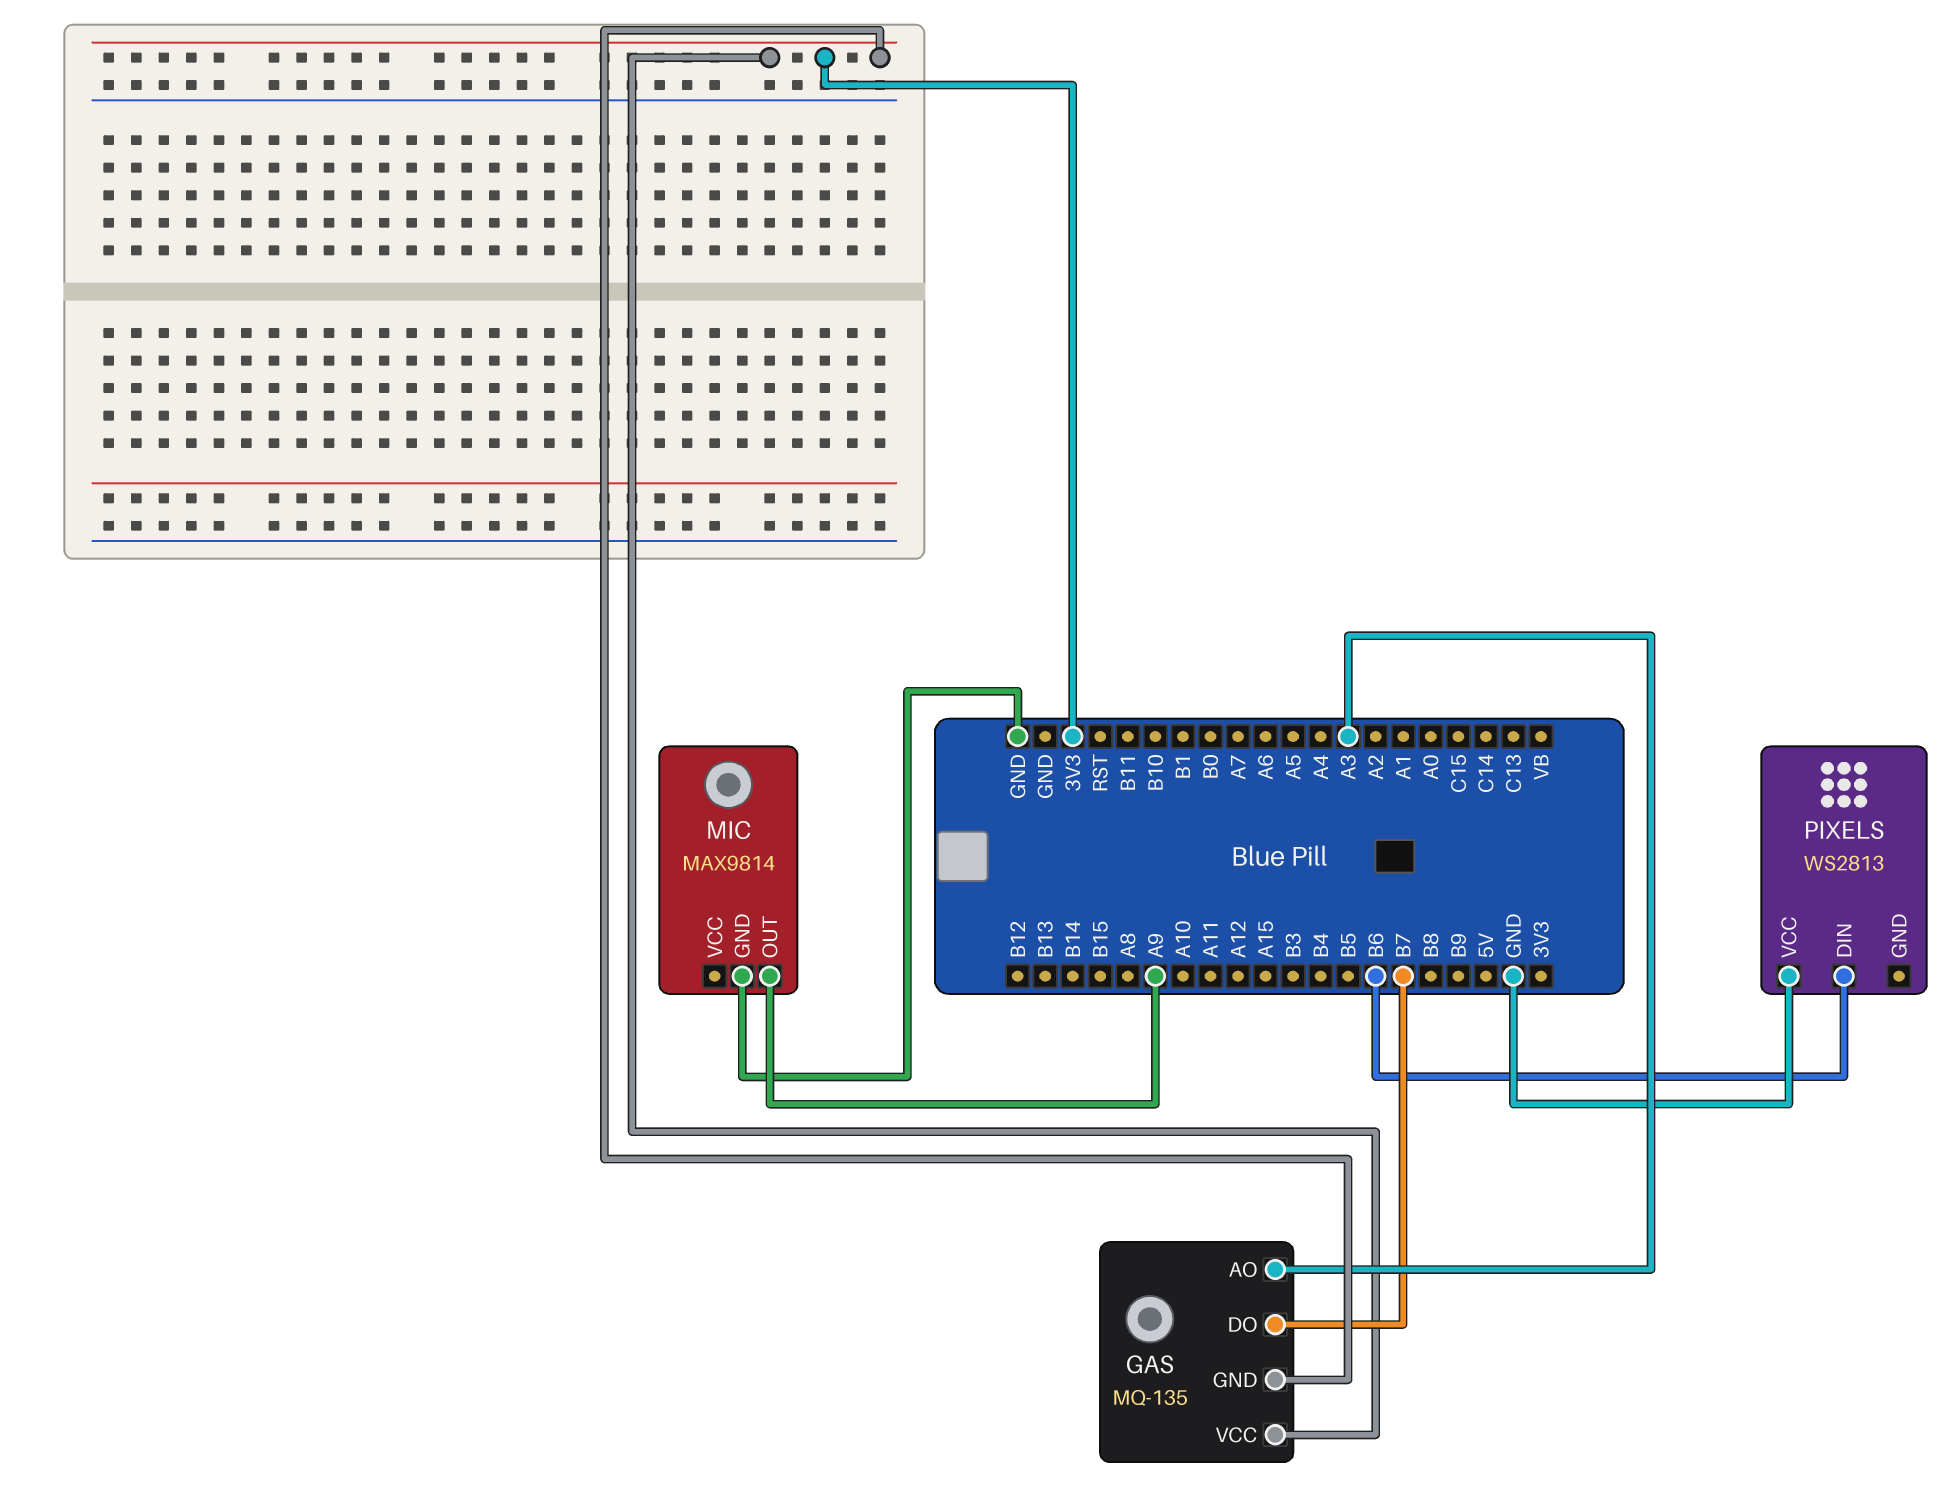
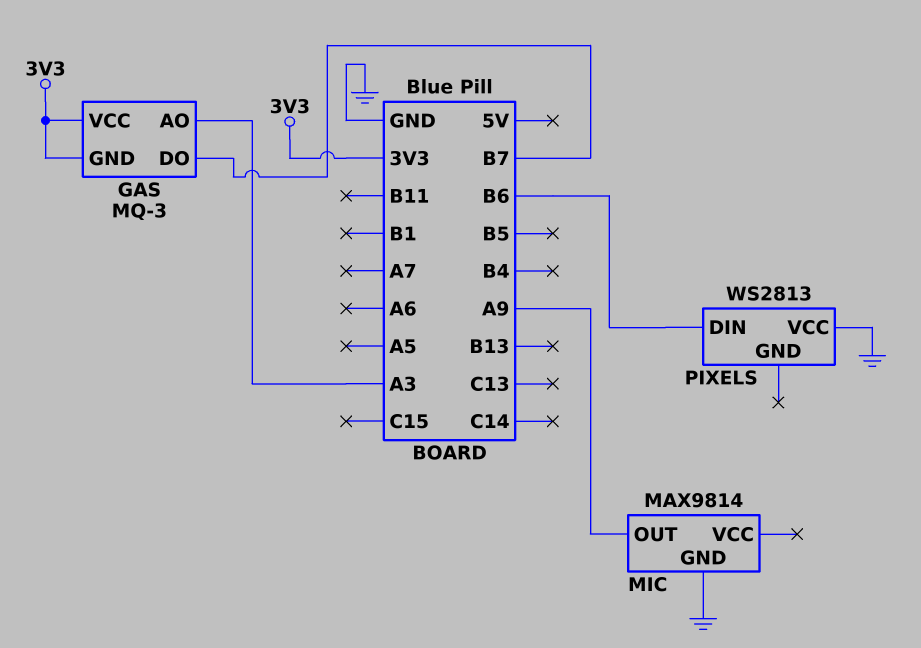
GAS: MQ-135 -> MQ-3

